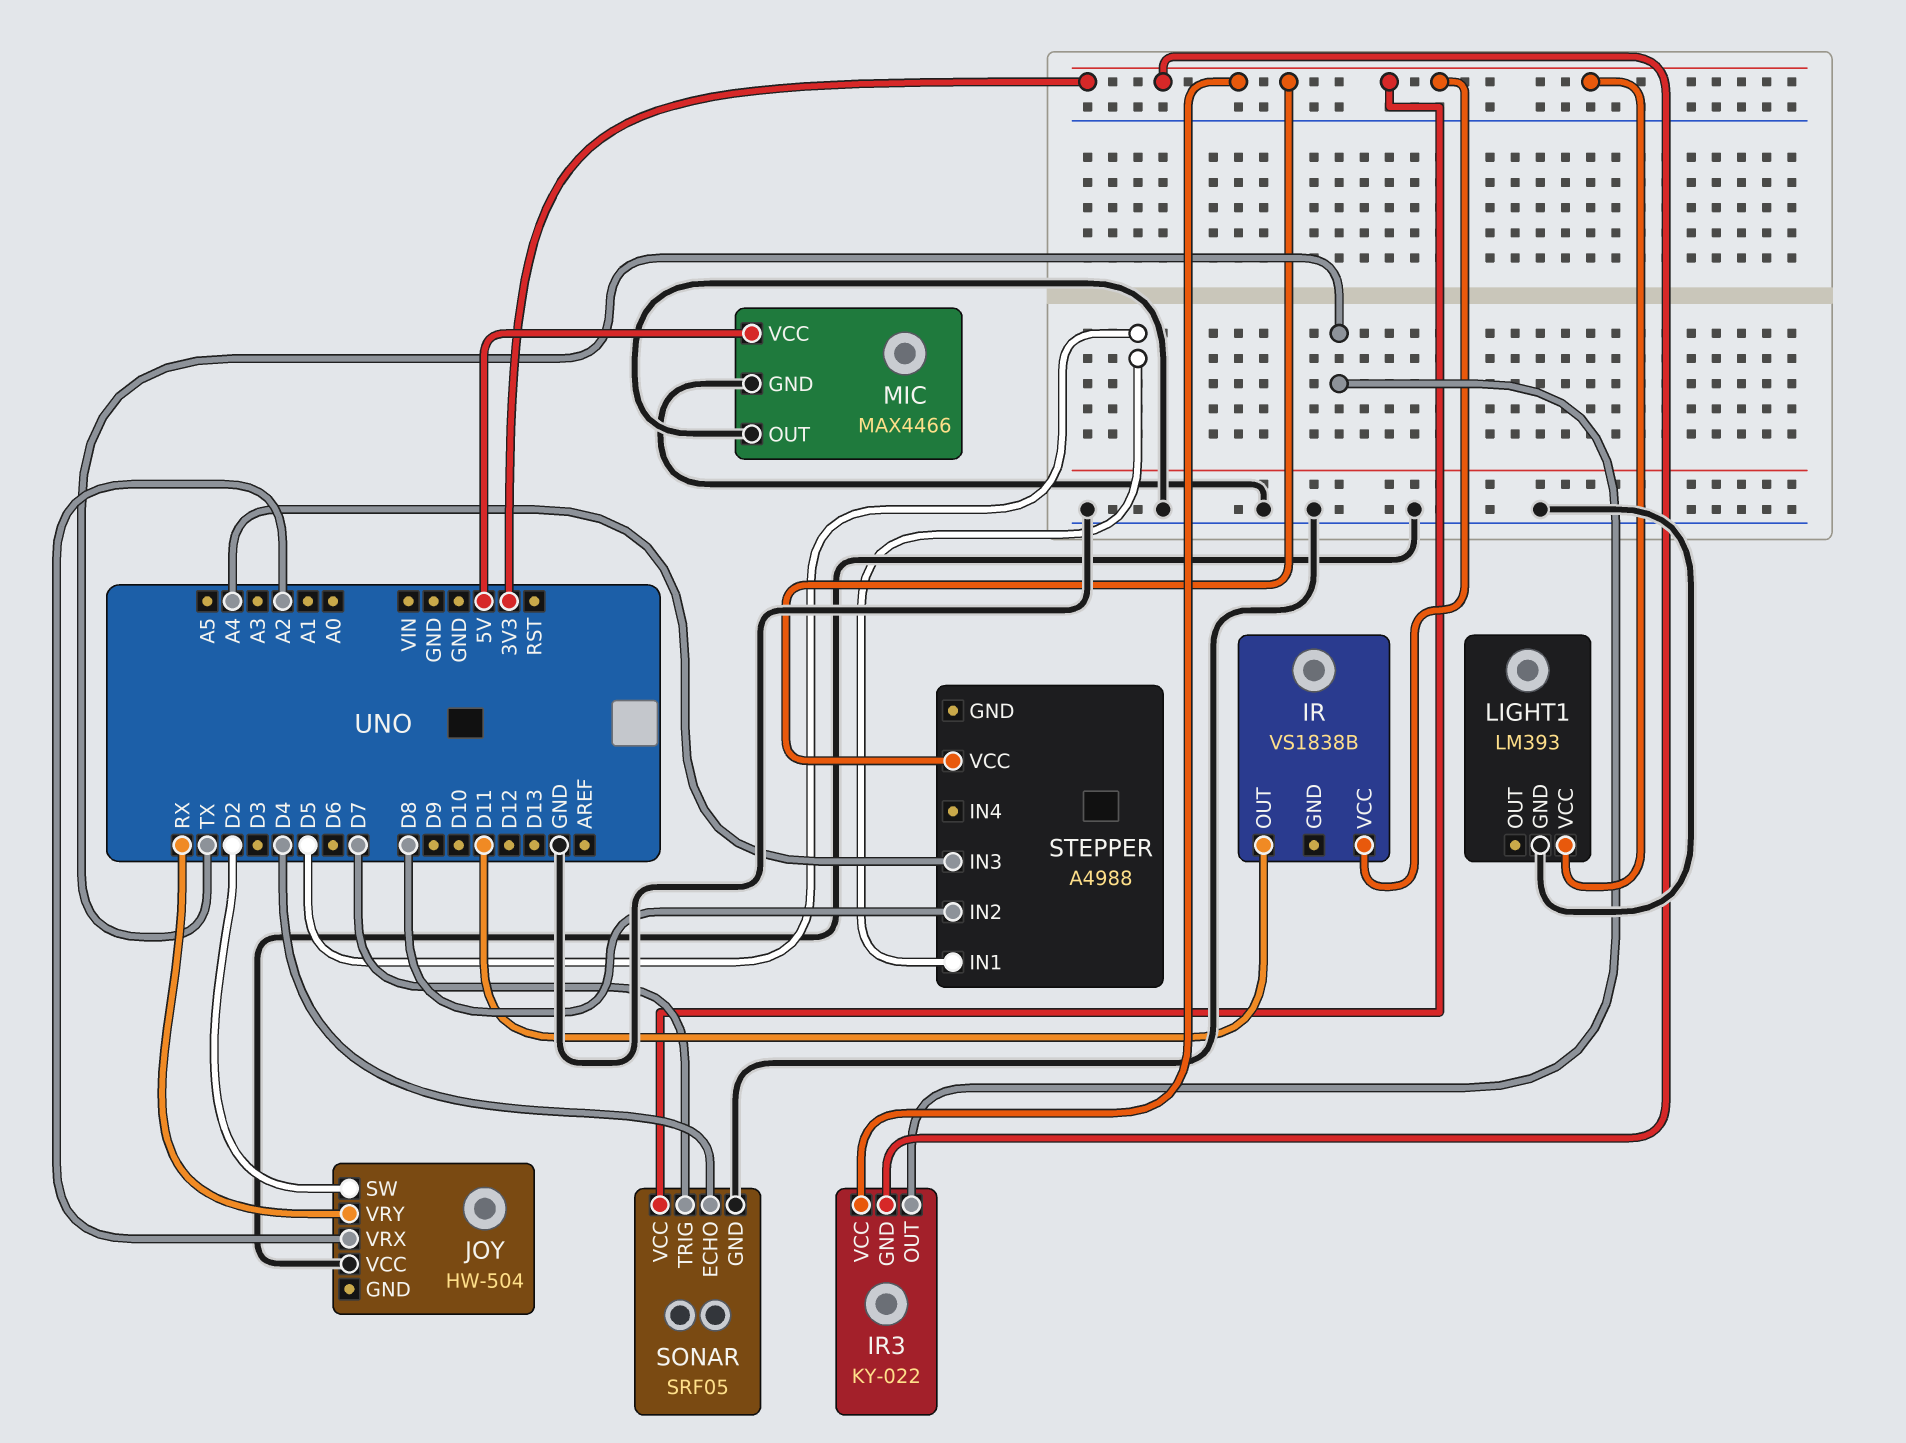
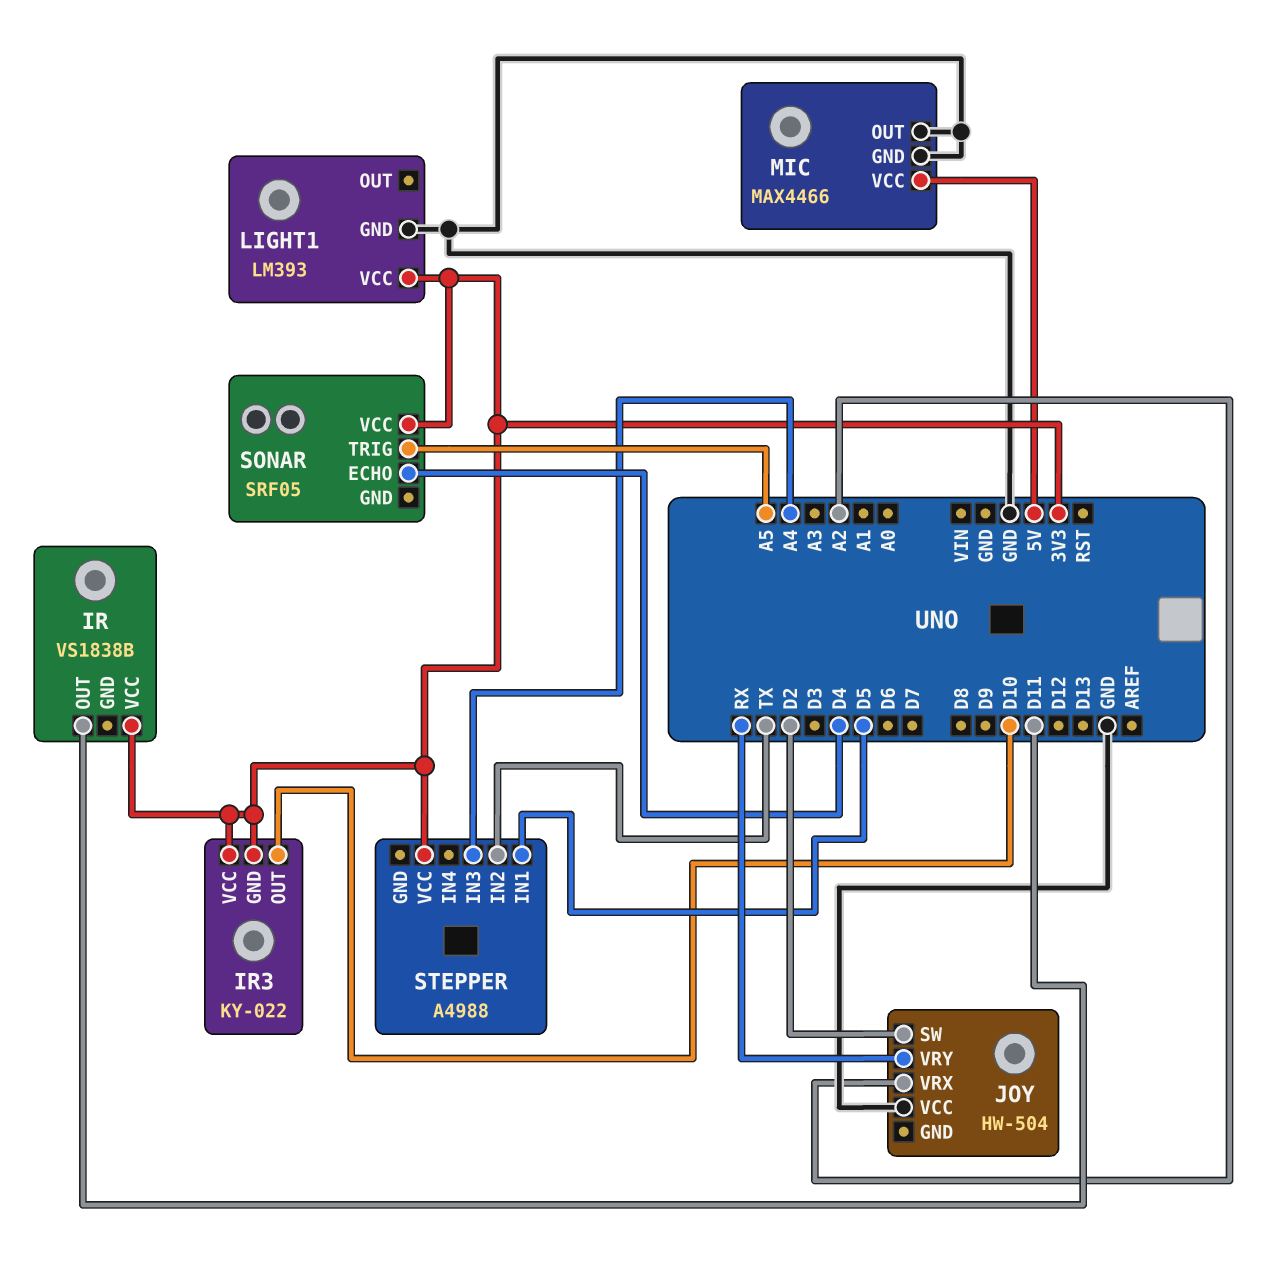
IR3 pin OUT: TX -> D10
SONAR pin GND: GND -> none
SONAR pin TRIG: D7 -> A5
STEPPER pin IN2: D8 -> TX

